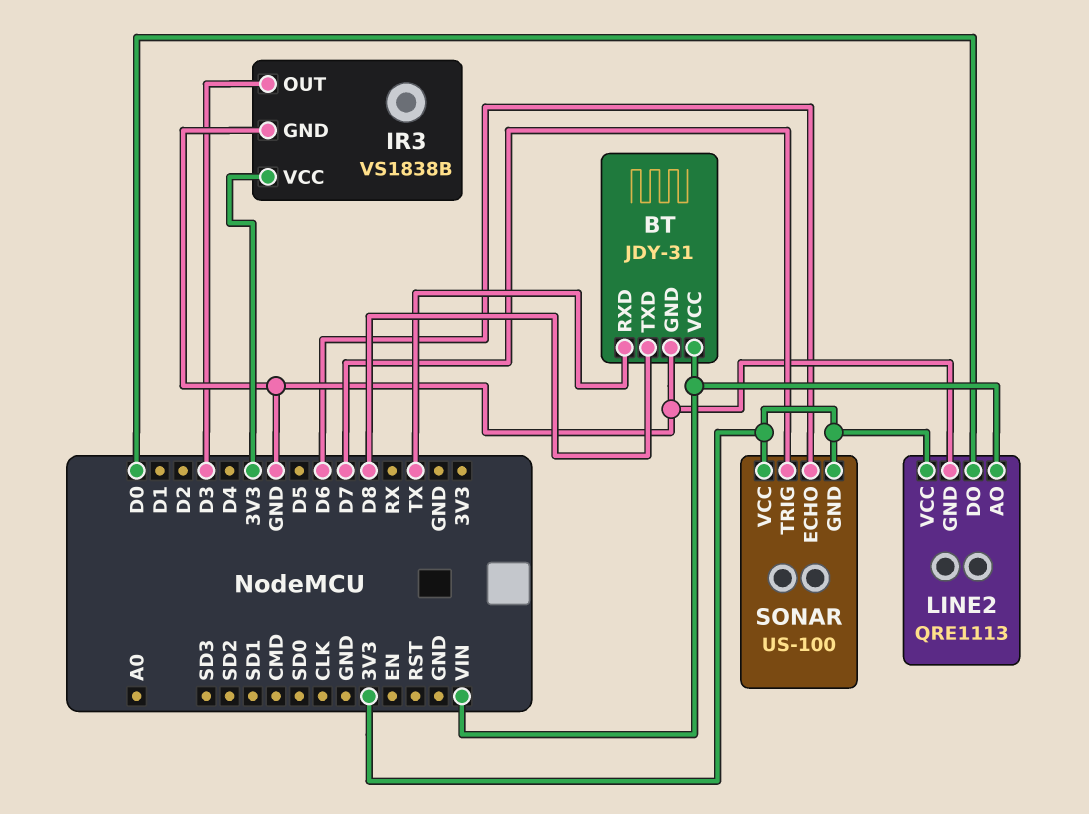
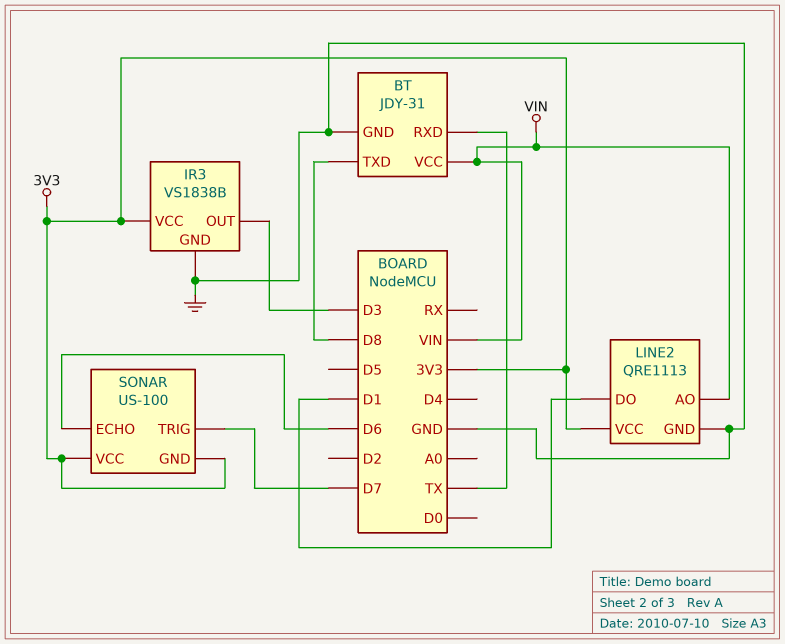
LINE2 pin DO: D0 -> D1

